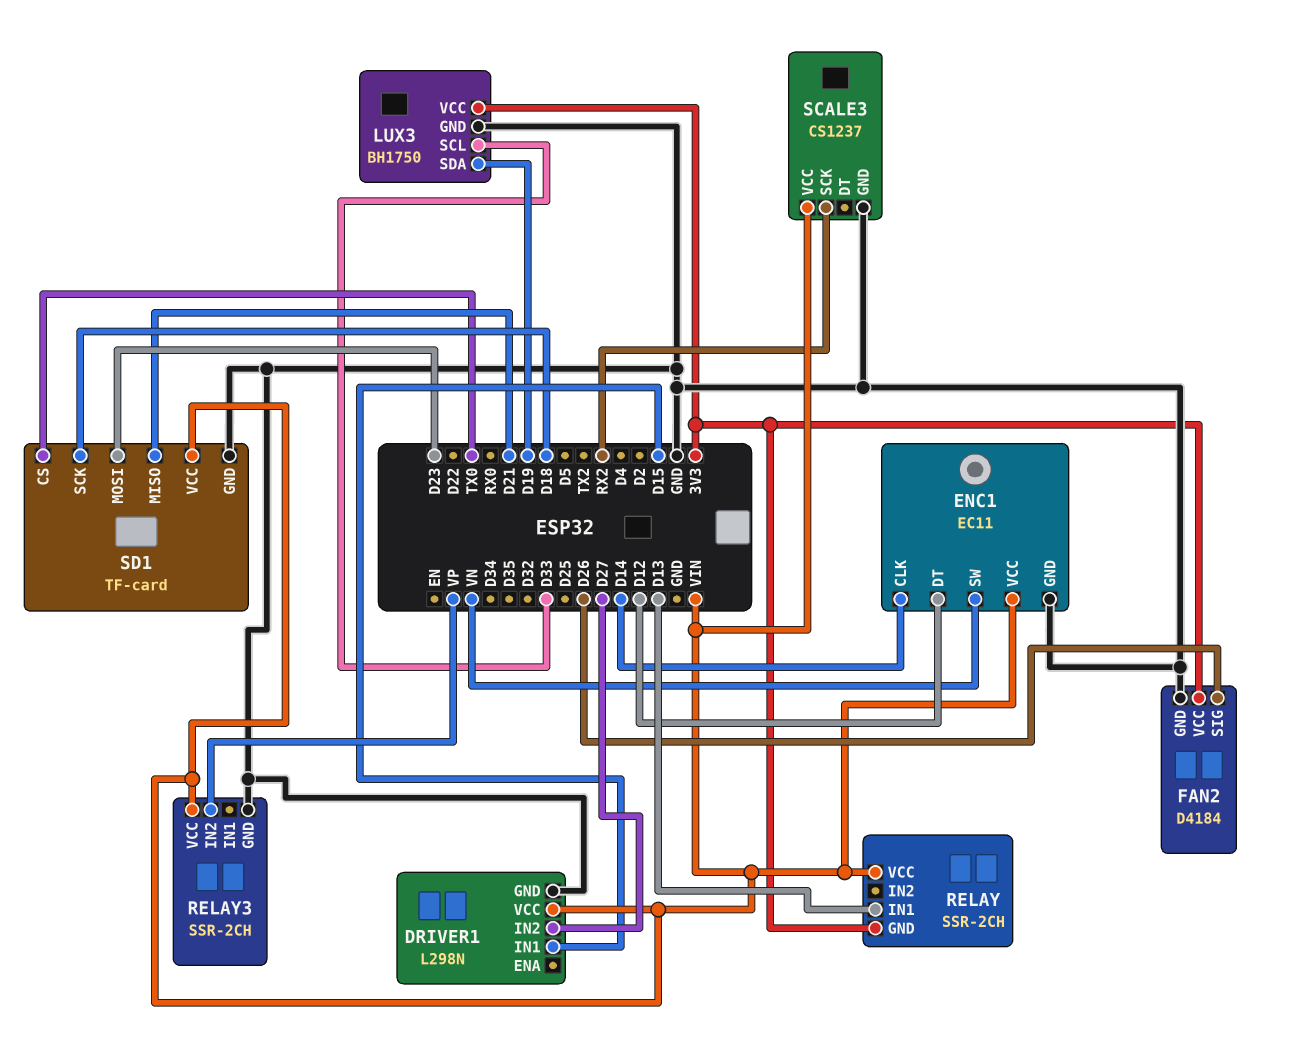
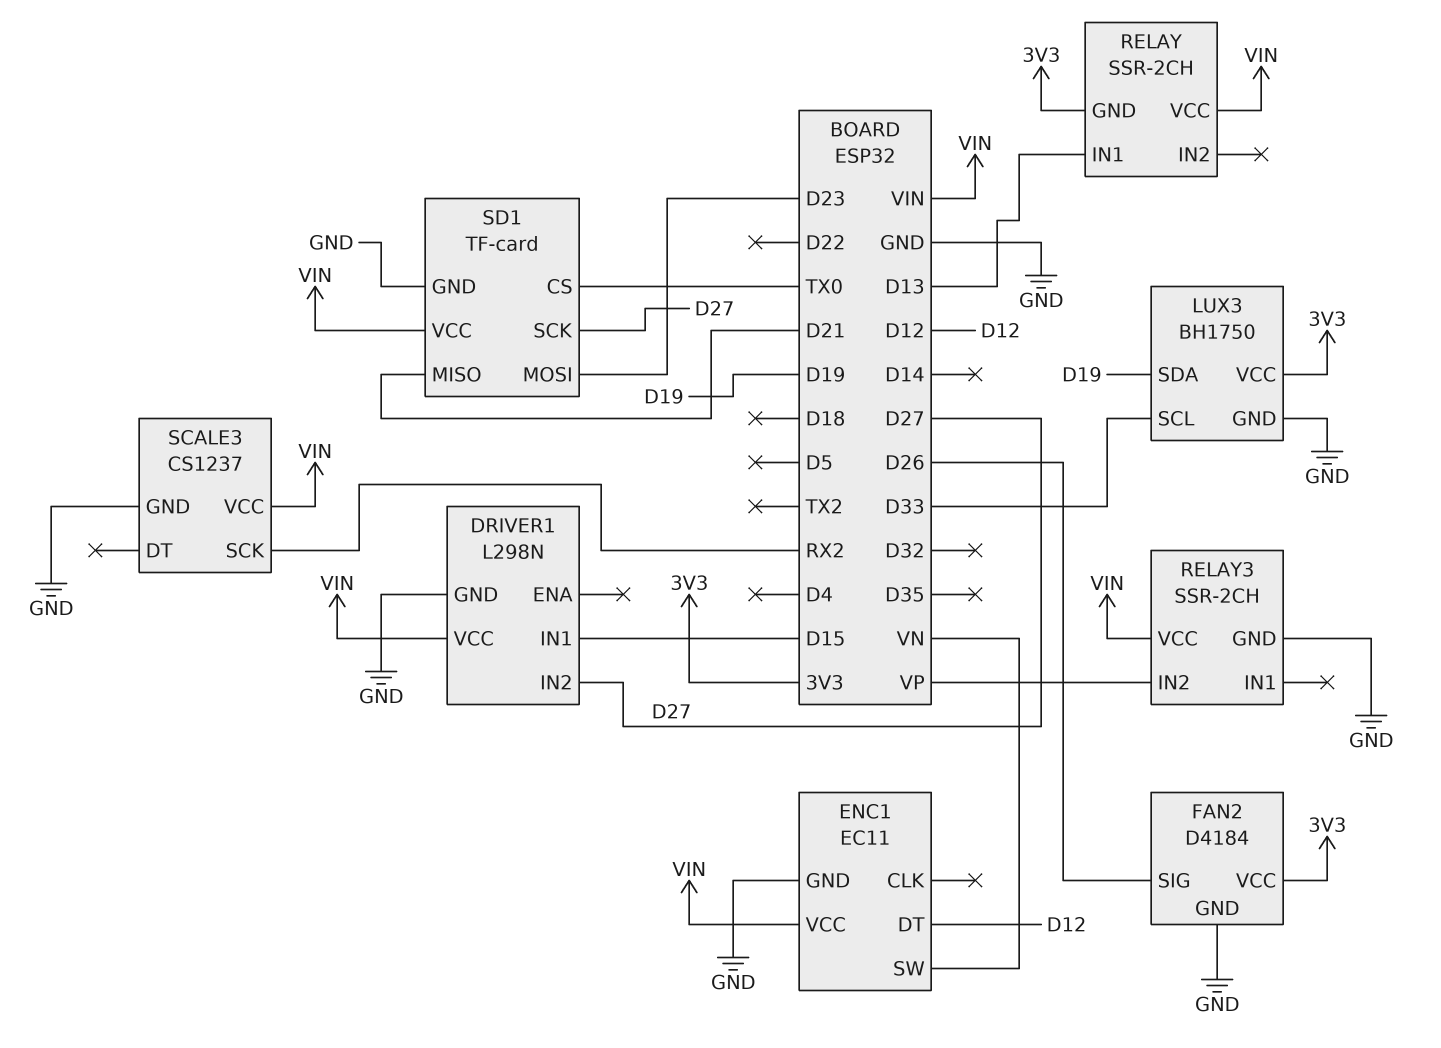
ENC1 pin CLK: D14 -> none
SD1 pin SCK: D18 -> D27

